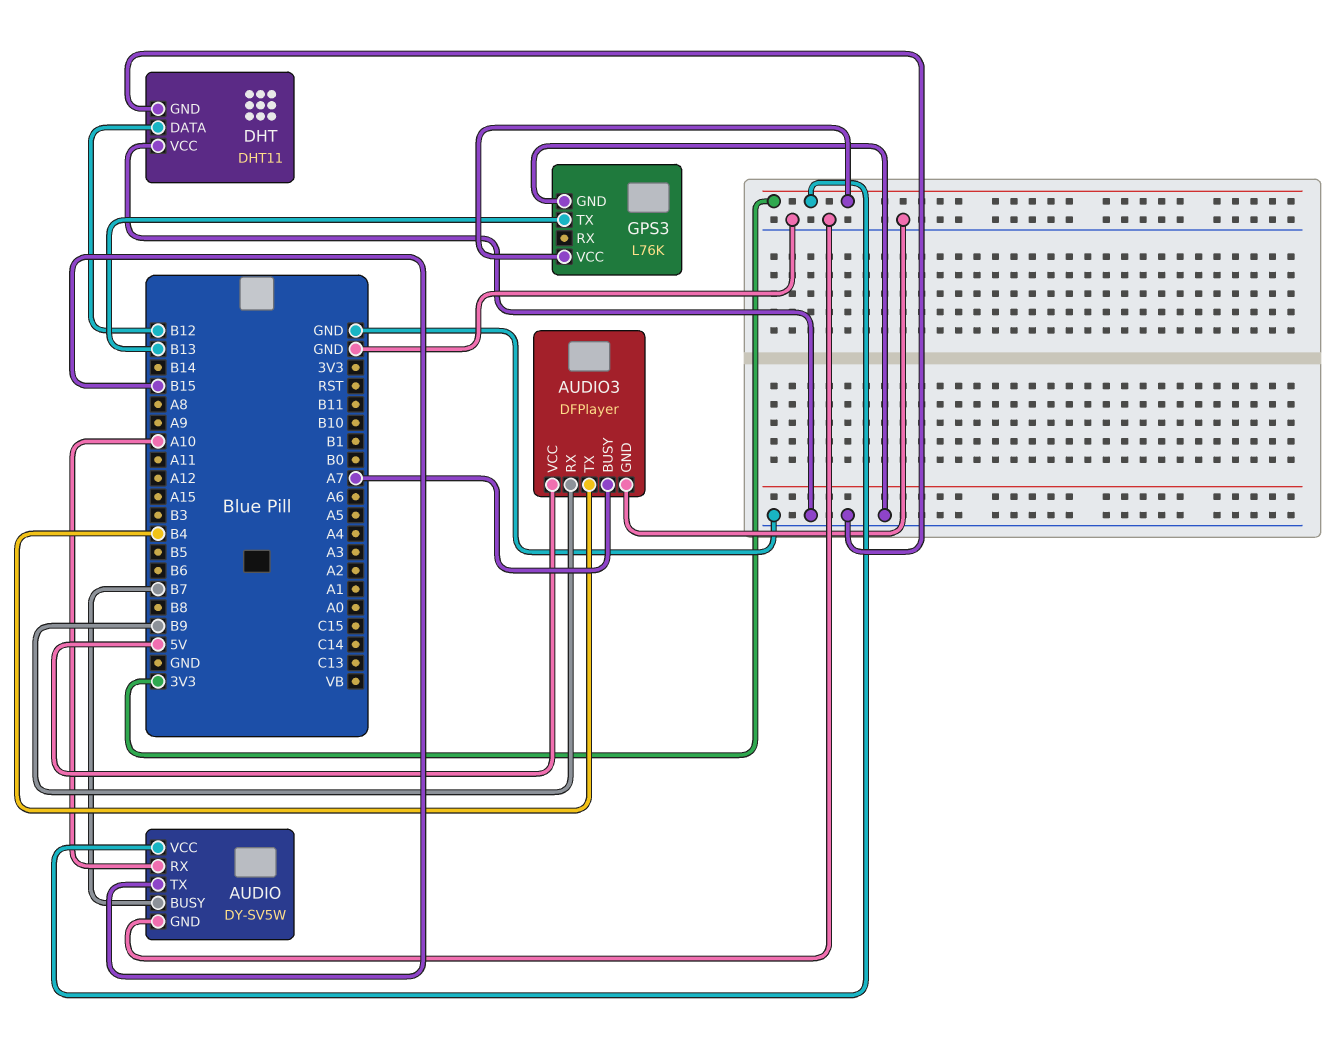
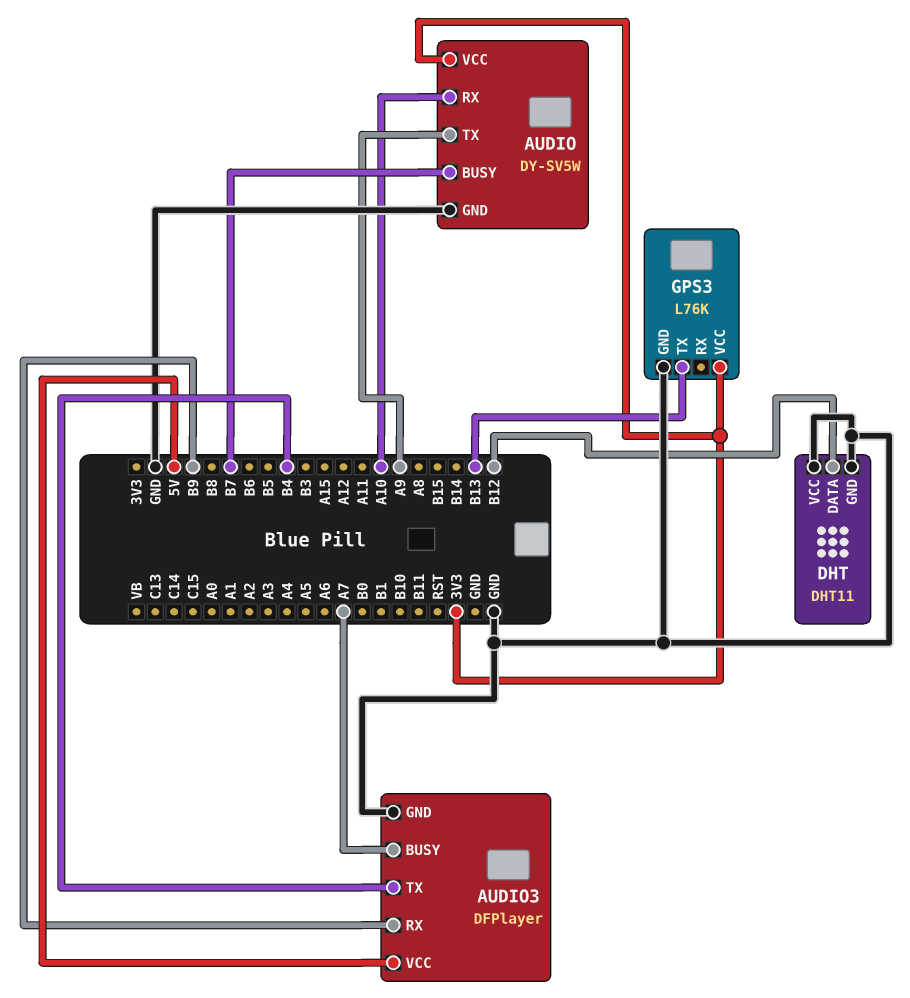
AUDIO pin TX: B15 -> A9

